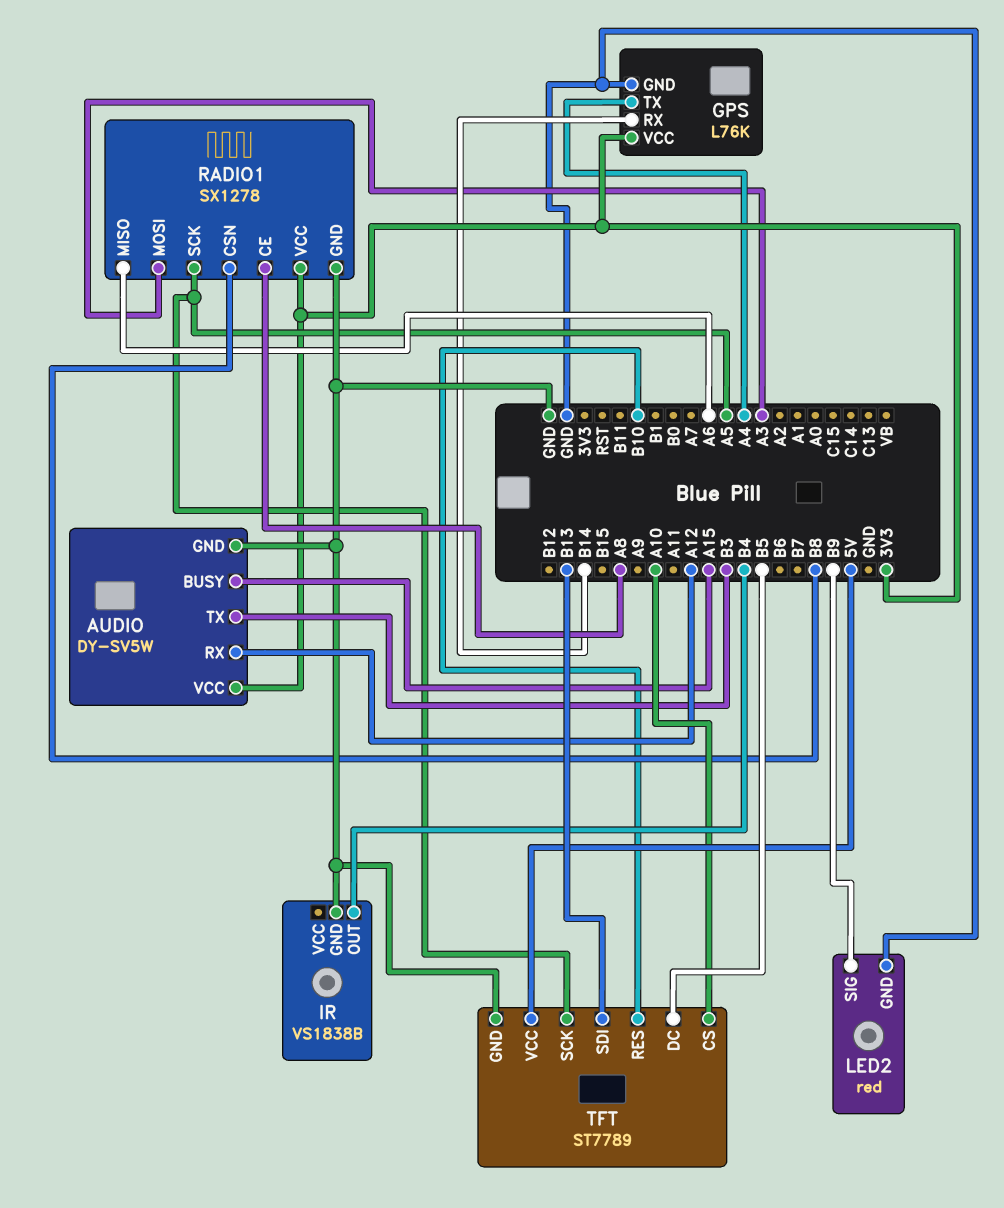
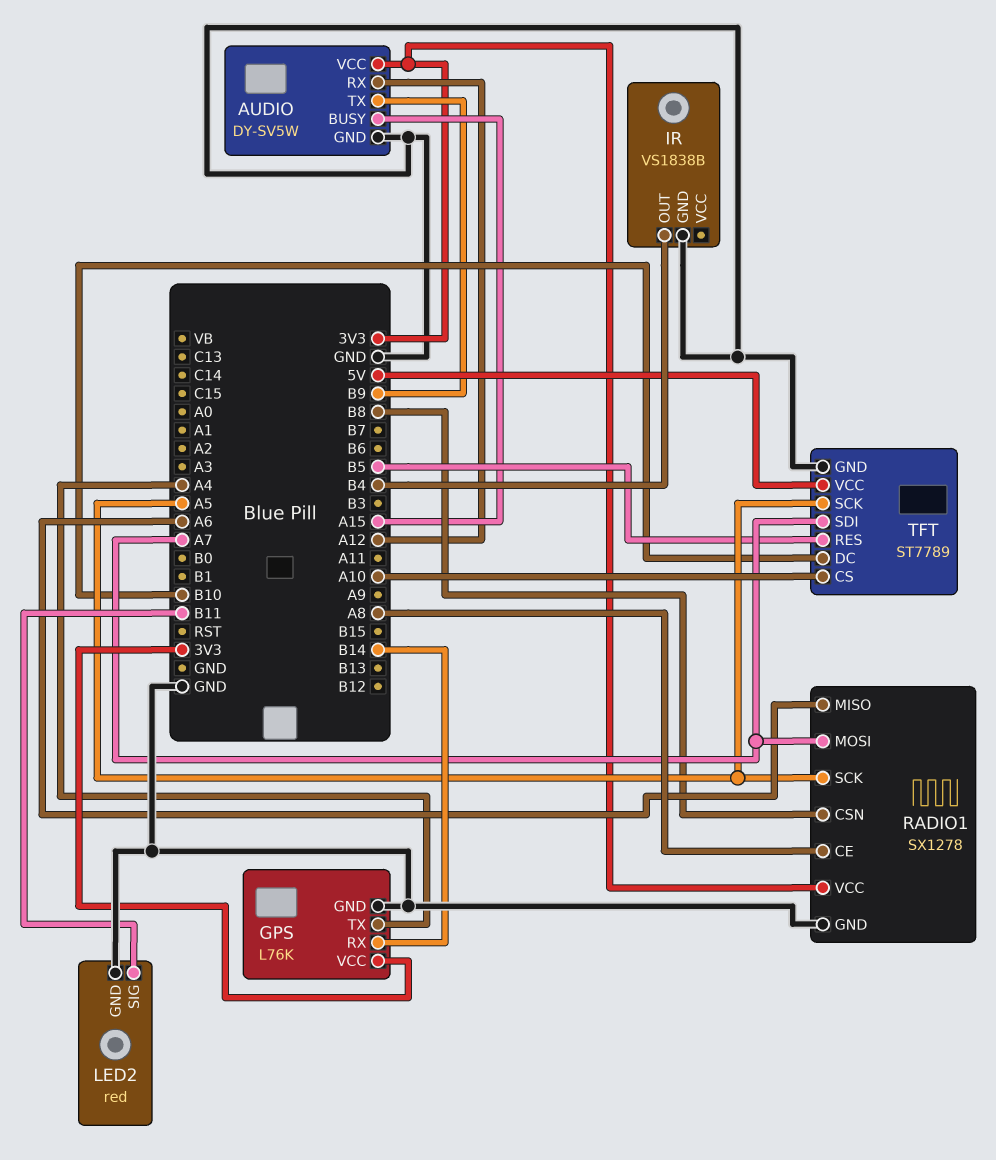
AUDIO pin TX: B3 -> B9
LED2 pin SIG: B9 -> B11
RADIO1 pin MOSI: A3 -> A7
TFT pin DC: B5 -> B10
TFT pin RES: B10 -> B5
TFT pin SDI: B13 -> A7

